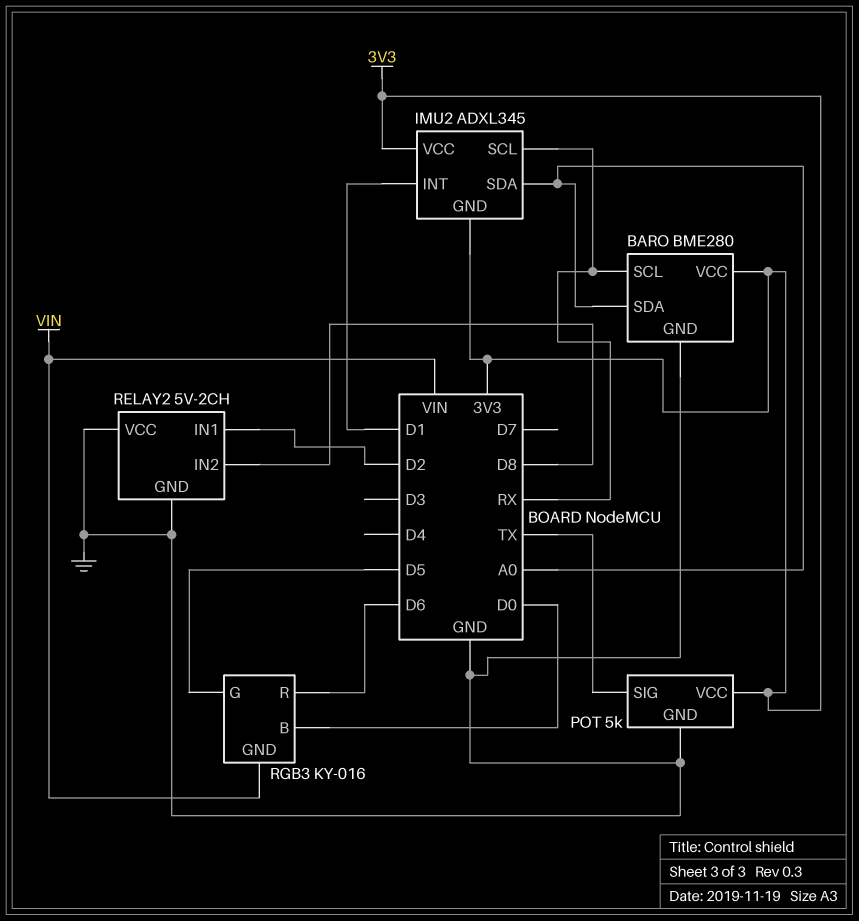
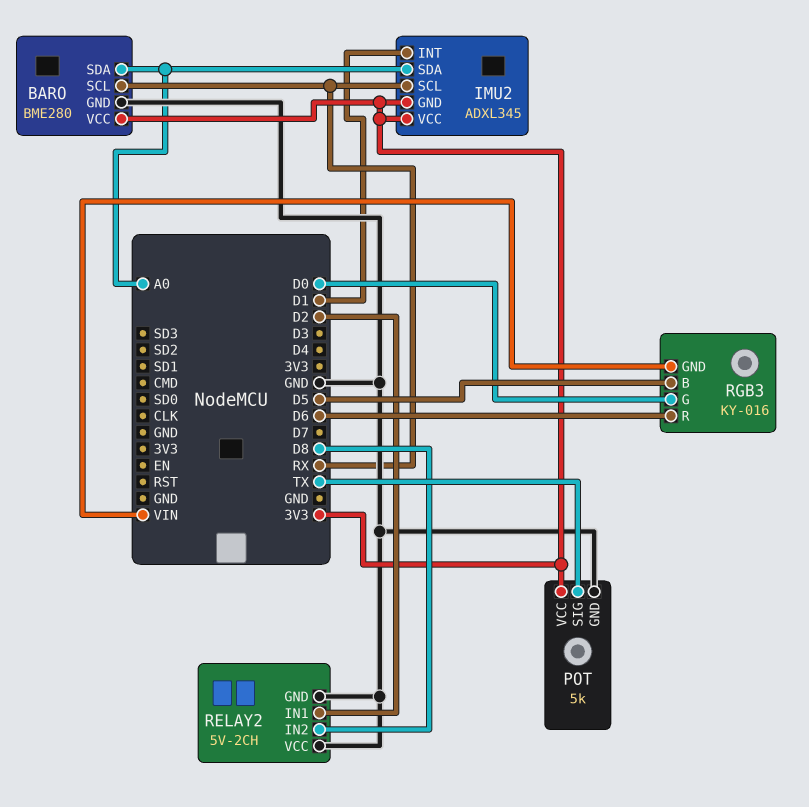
RGB3 pin B: D0 -> D5
RGB3 pin G: D5 -> D0

